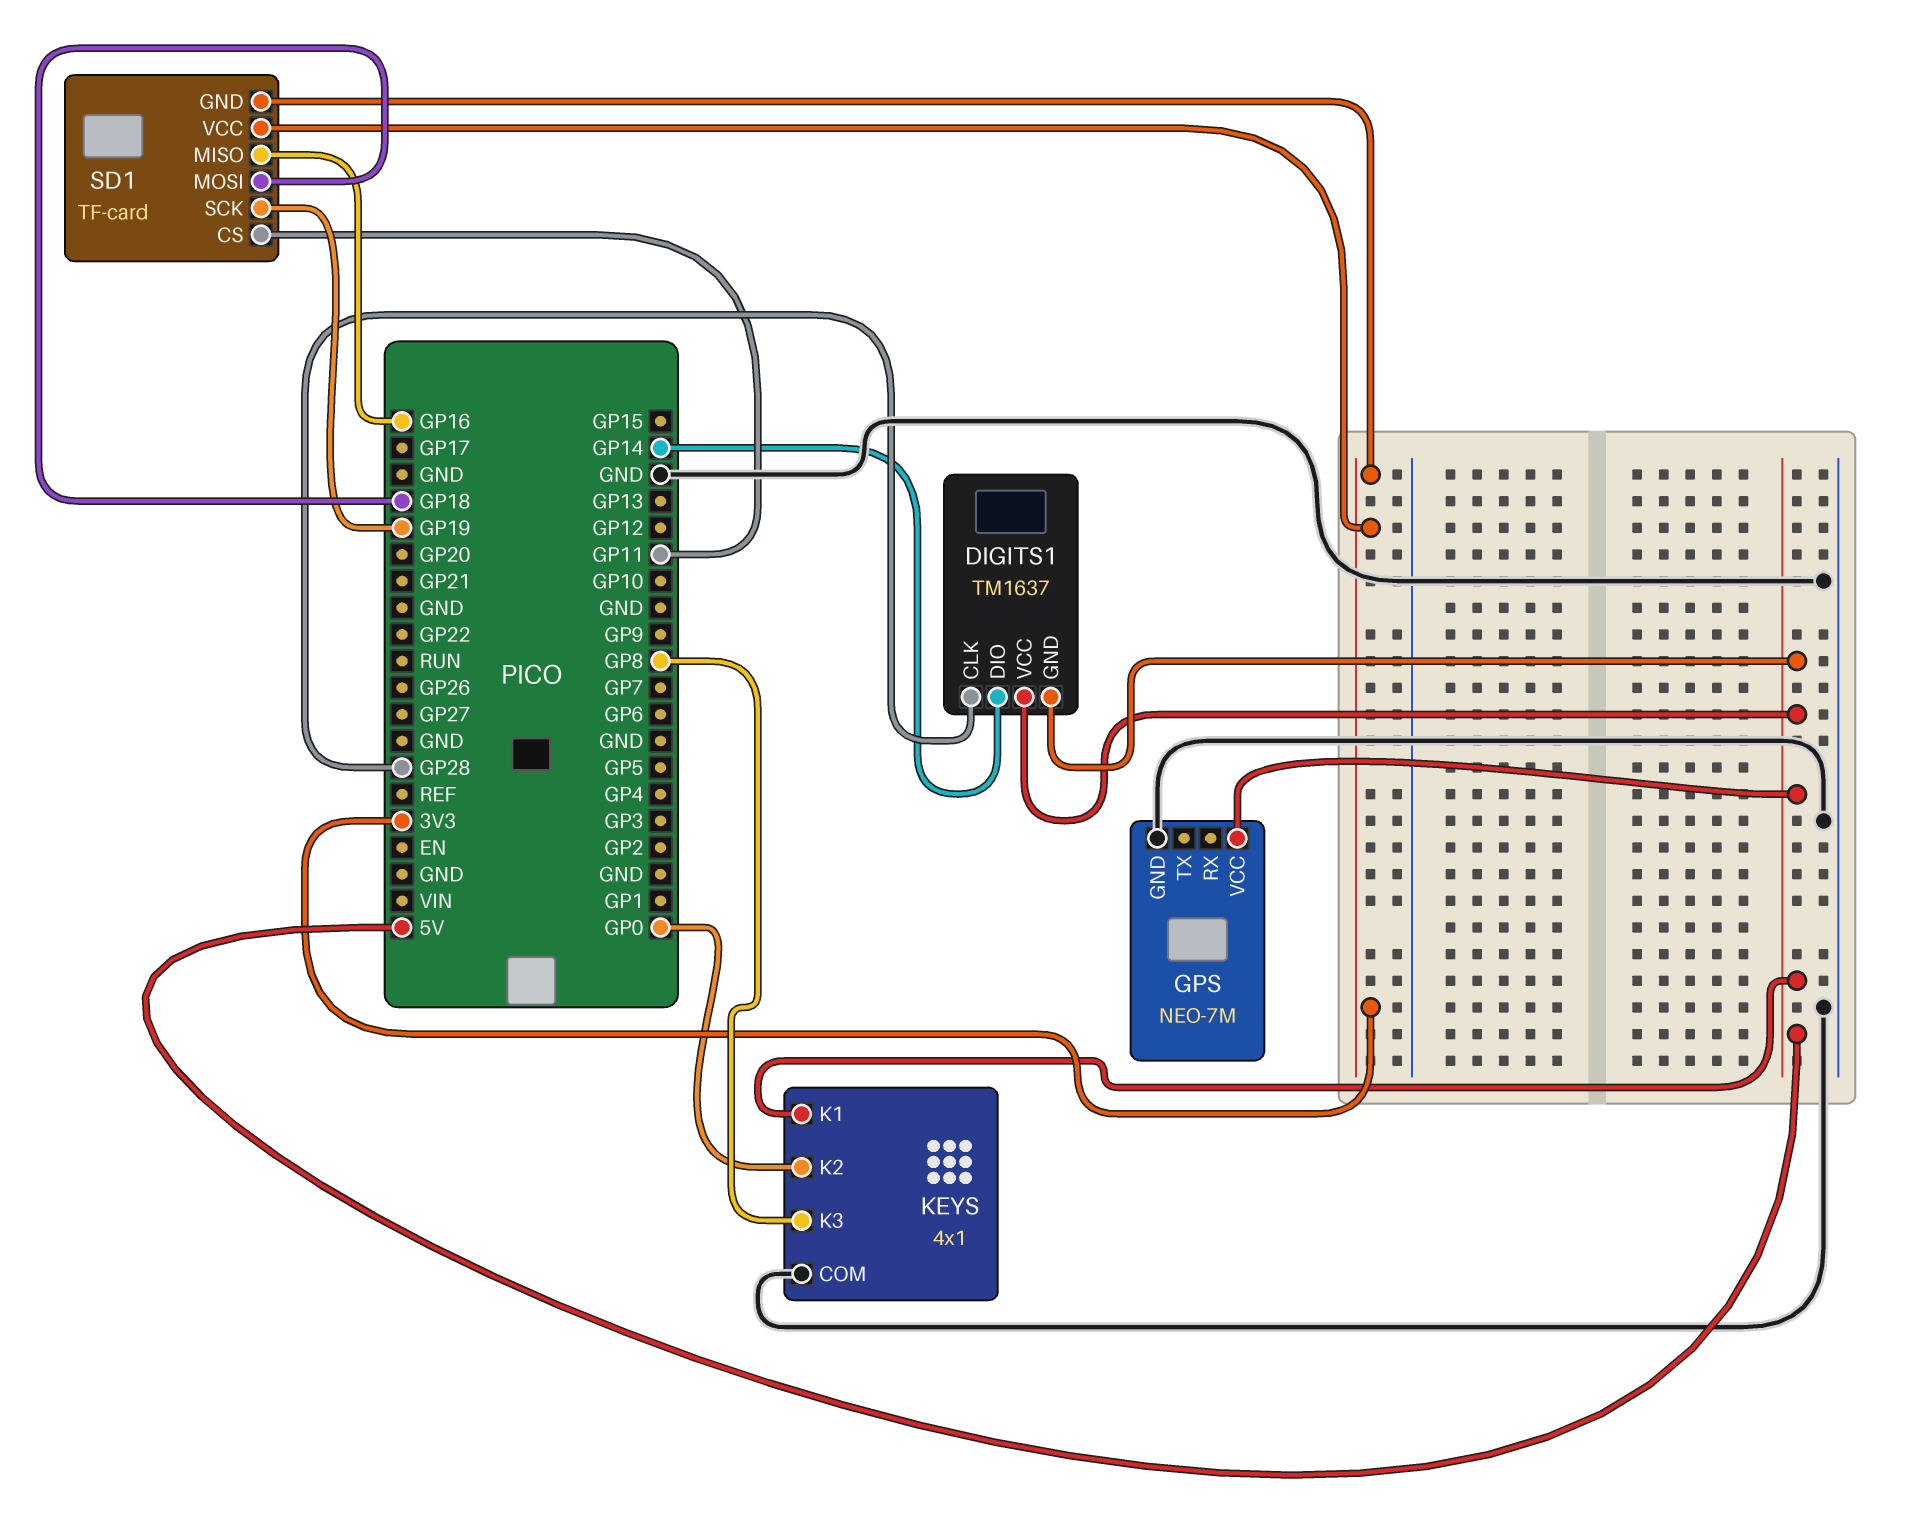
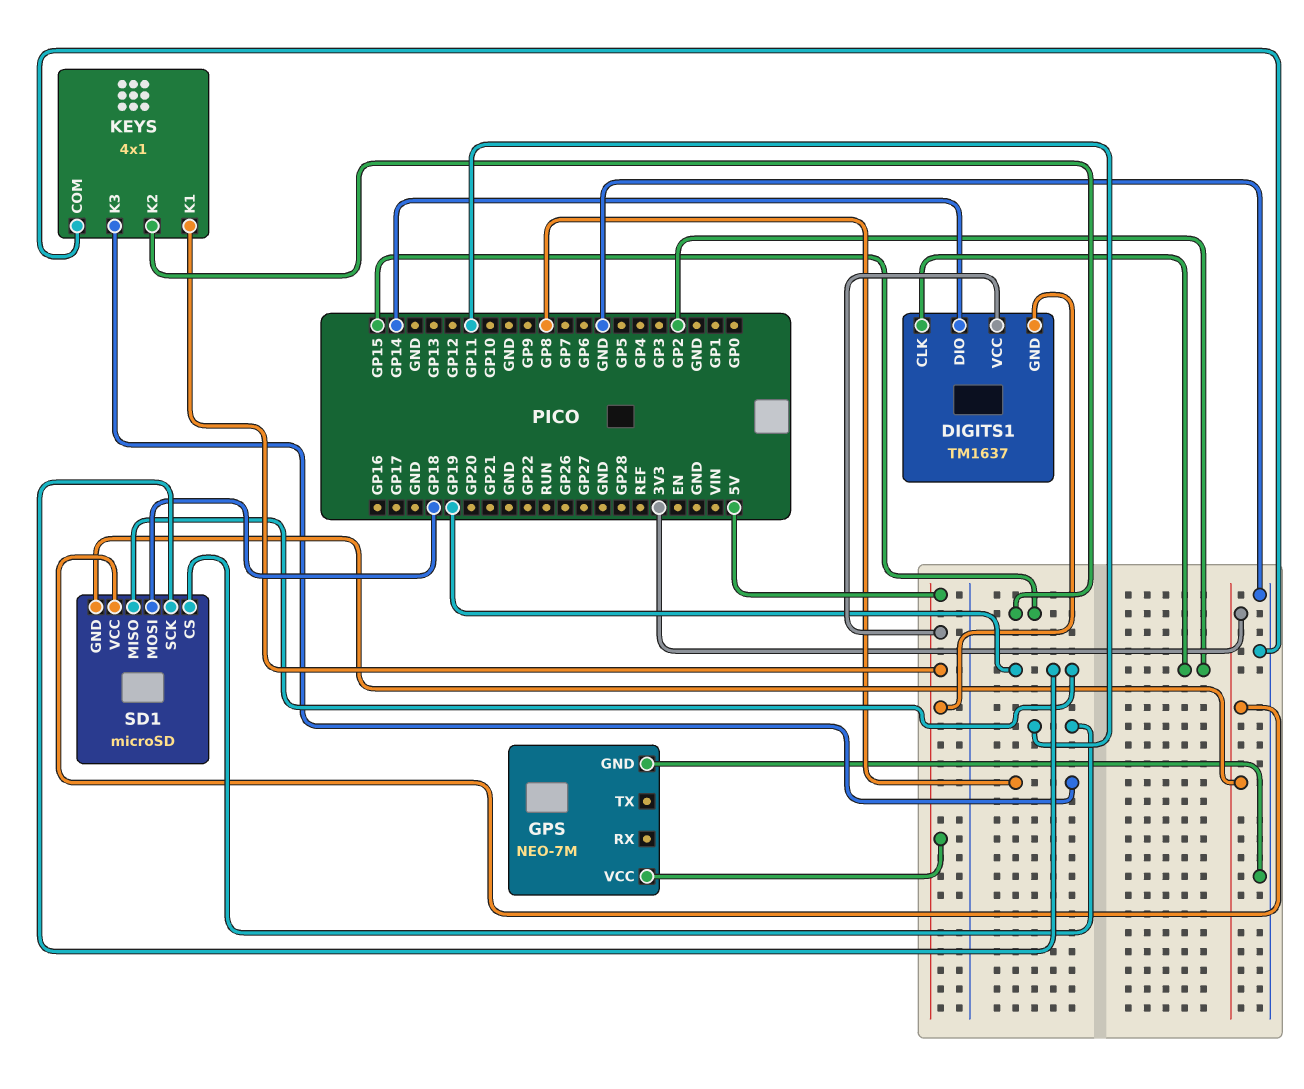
DIGITS1 pin CLK: GP28 -> GP2
KEYS pin K2: GP0 -> GP15
SD1: TF-card -> microSD
SD1 pin MISO: GP16 -> GP19

